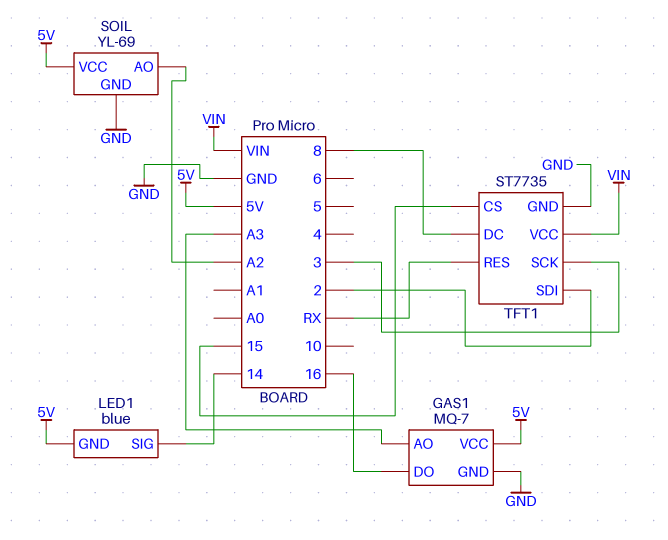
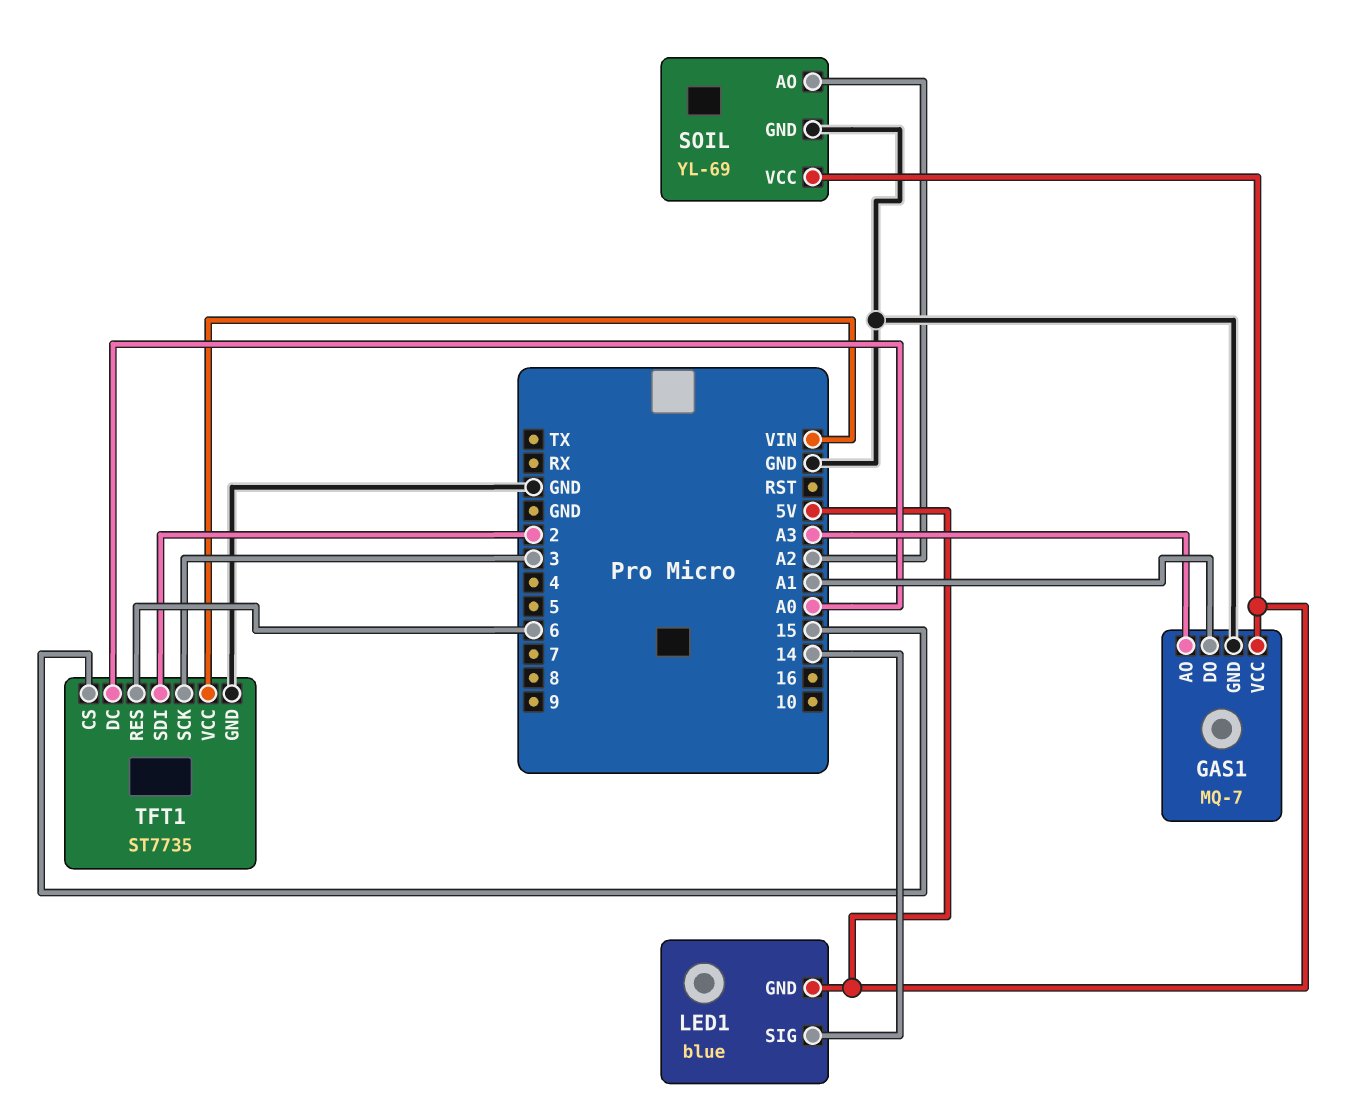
GAS1 pin DO: 16 -> A1
TFT1 pin DC: 8 -> A0
TFT1 pin RES: RX -> 6

